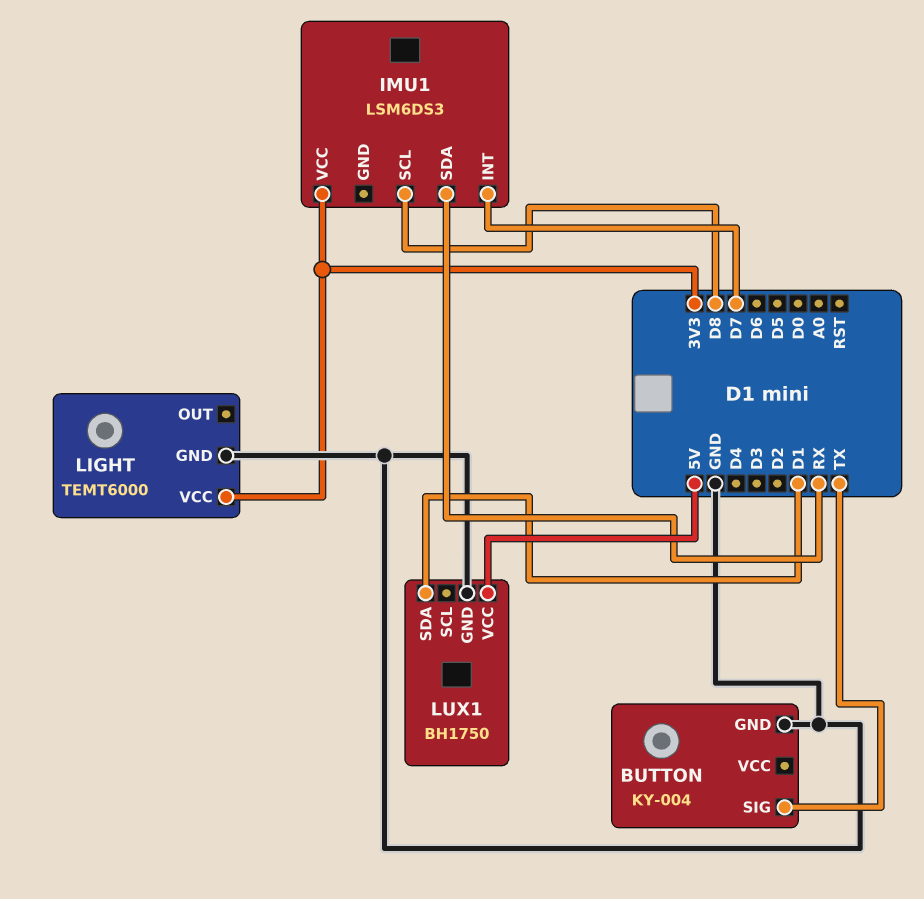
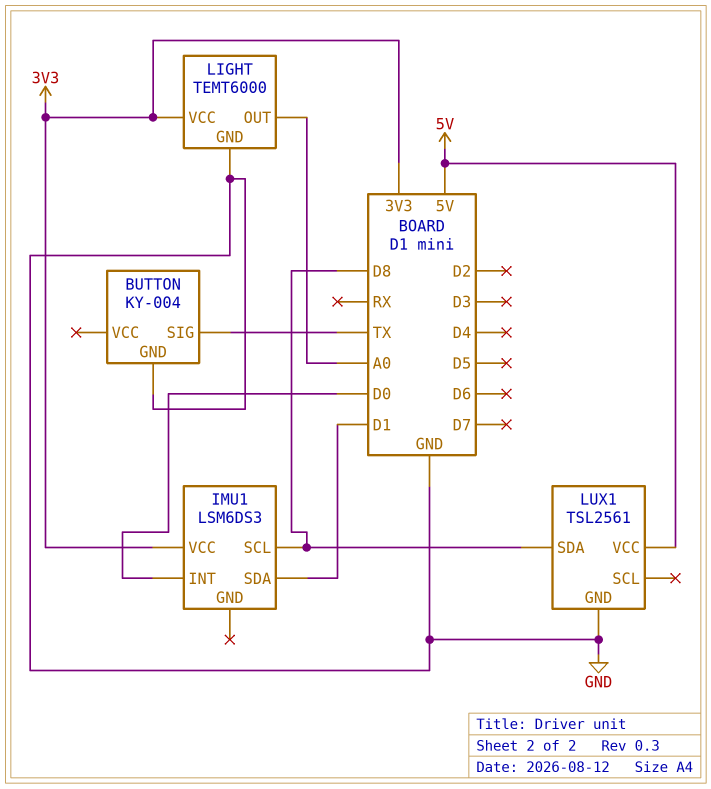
IMU1 pin INT: D7 -> D0
IMU1 pin SDA: RX -> D1
LIGHT pin OUT: none -> A0
LUX1: BH1750 -> TSL2561
LUX1 pin SDA: D1 -> D8

